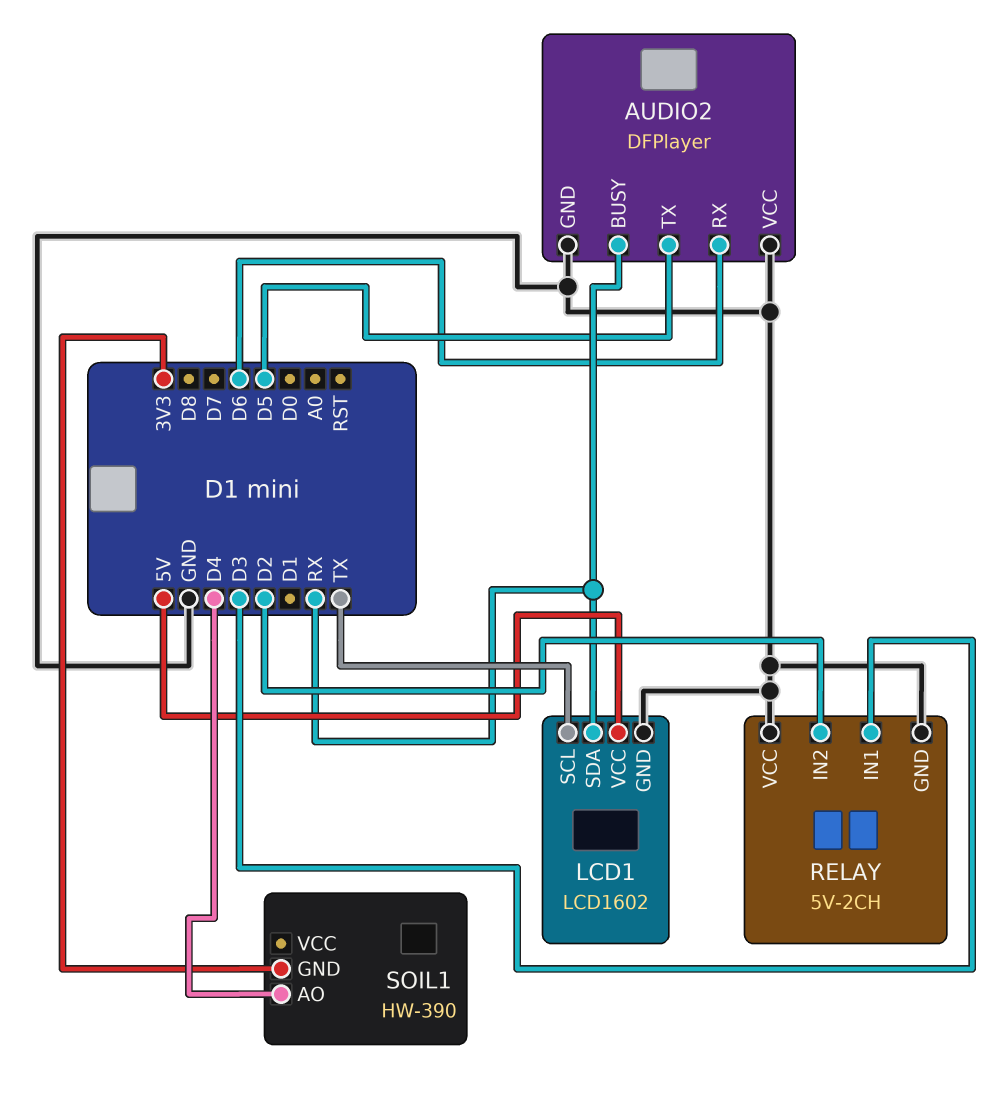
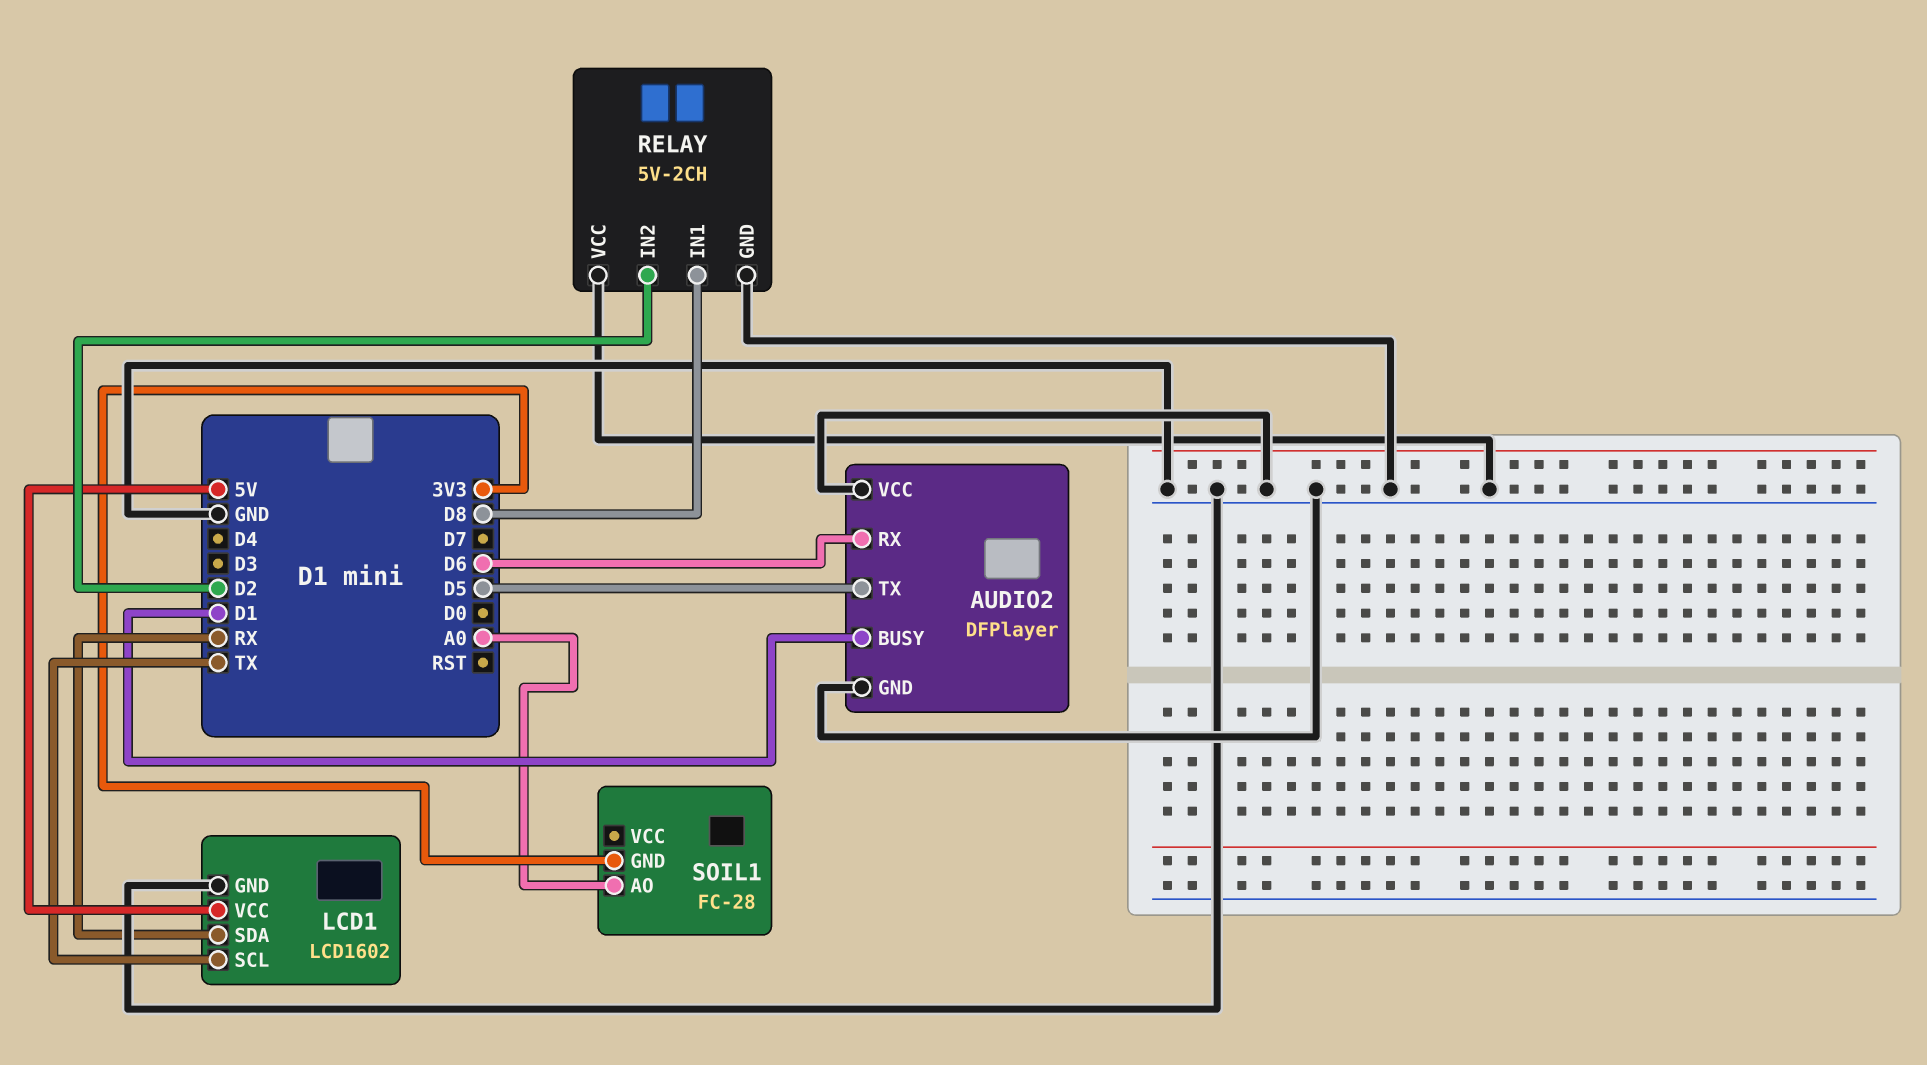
AUDIO2 pin BUSY: RX -> D1
RELAY pin IN1: D3 -> D8
SOIL1: HW-390 -> FC-28
SOIL1 pin AO: D4 -> A0

